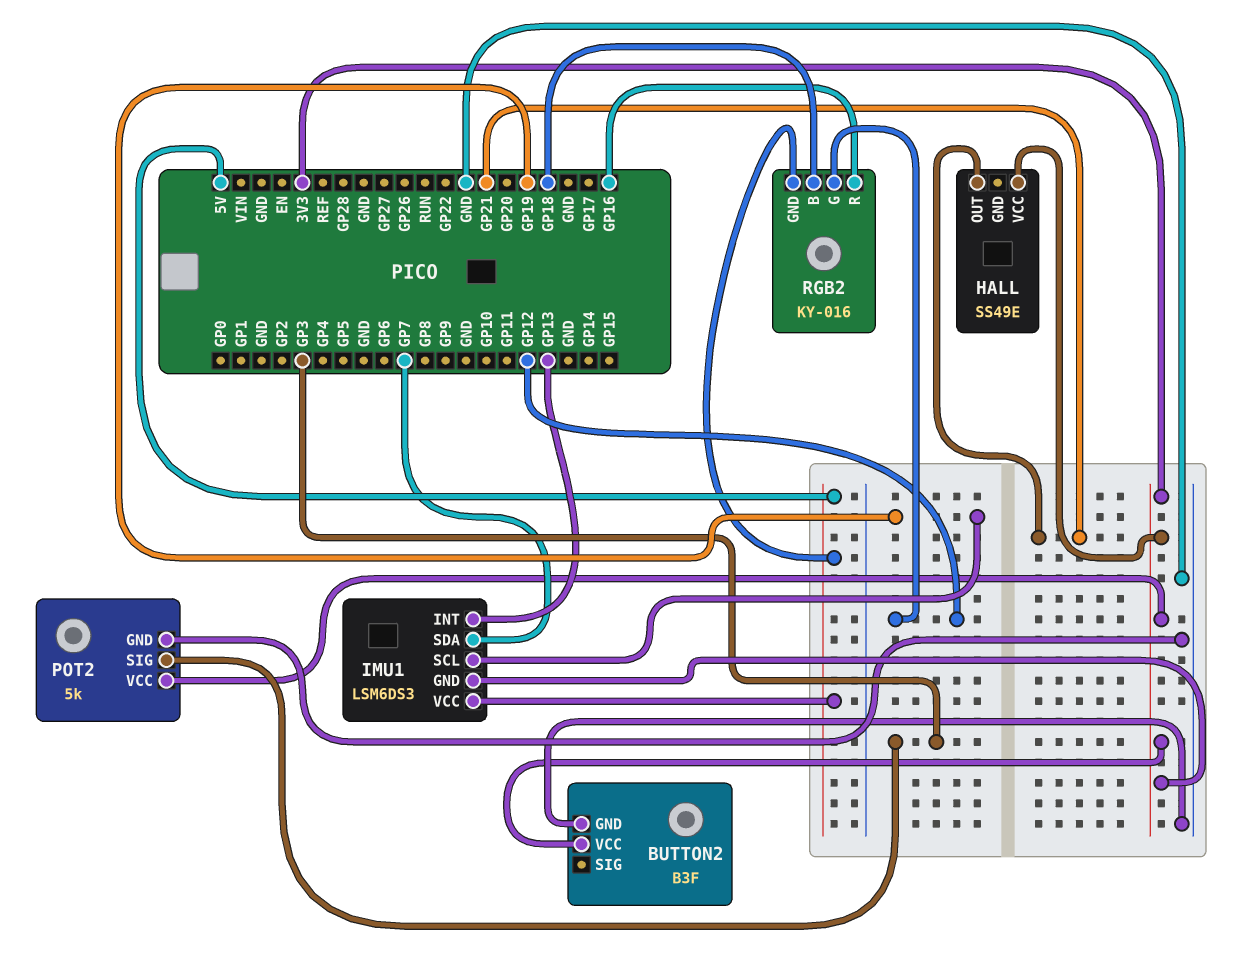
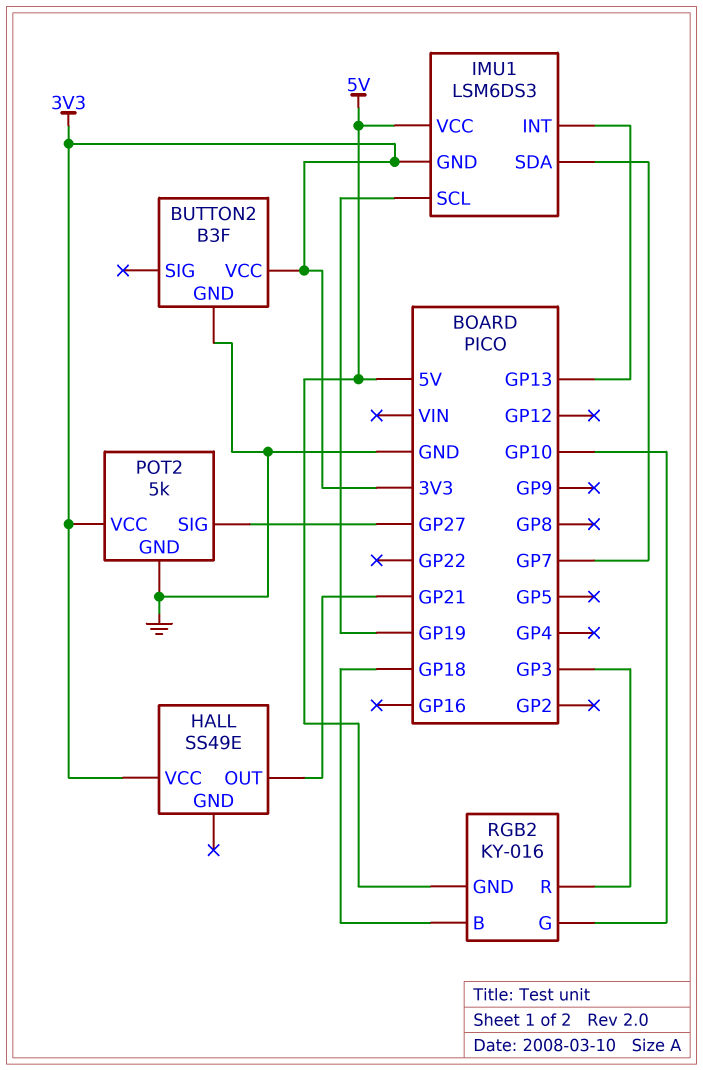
POT2 pin SIG: GP3 -> GP27
RGB2 pin G: GP12 -> GP10
RGB2 pin R: GP16 -> GP3

